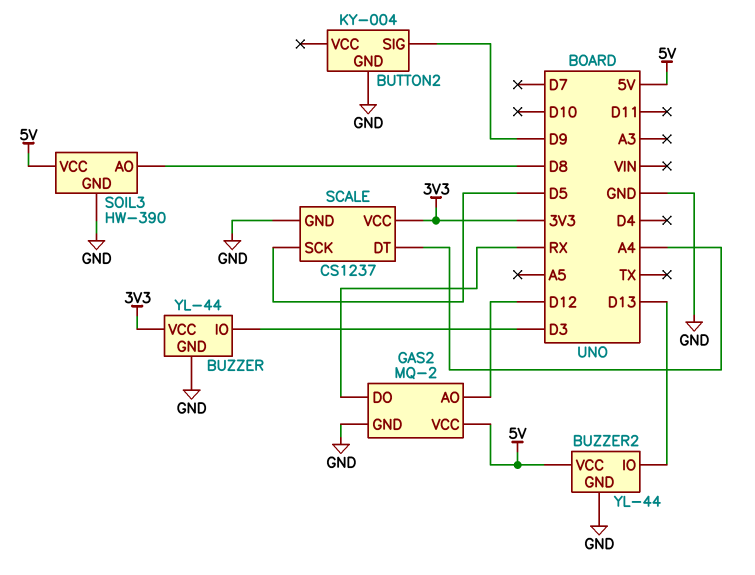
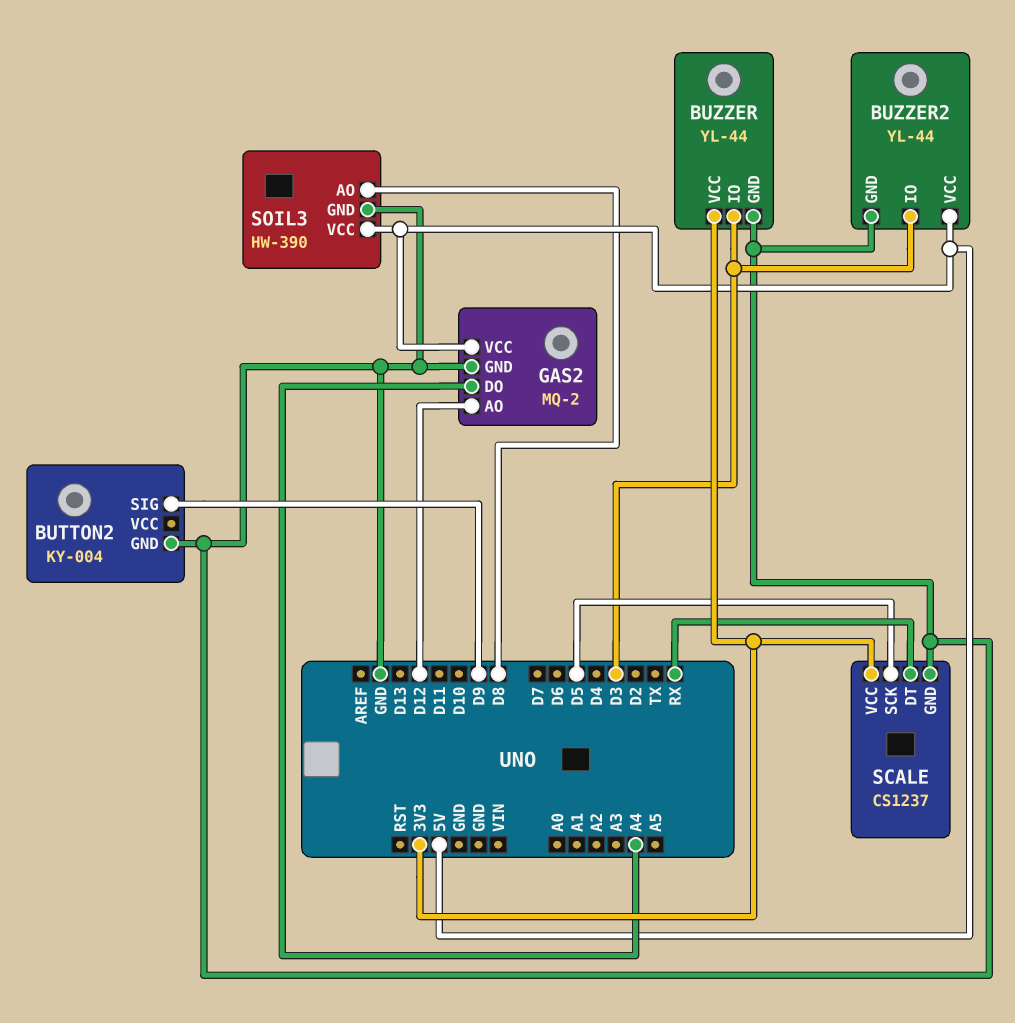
BUZZER2 pin IO: D13 -> D3
GAS2 pin DO: RX -> A4
SCALE pin DT: A4 -> RX

